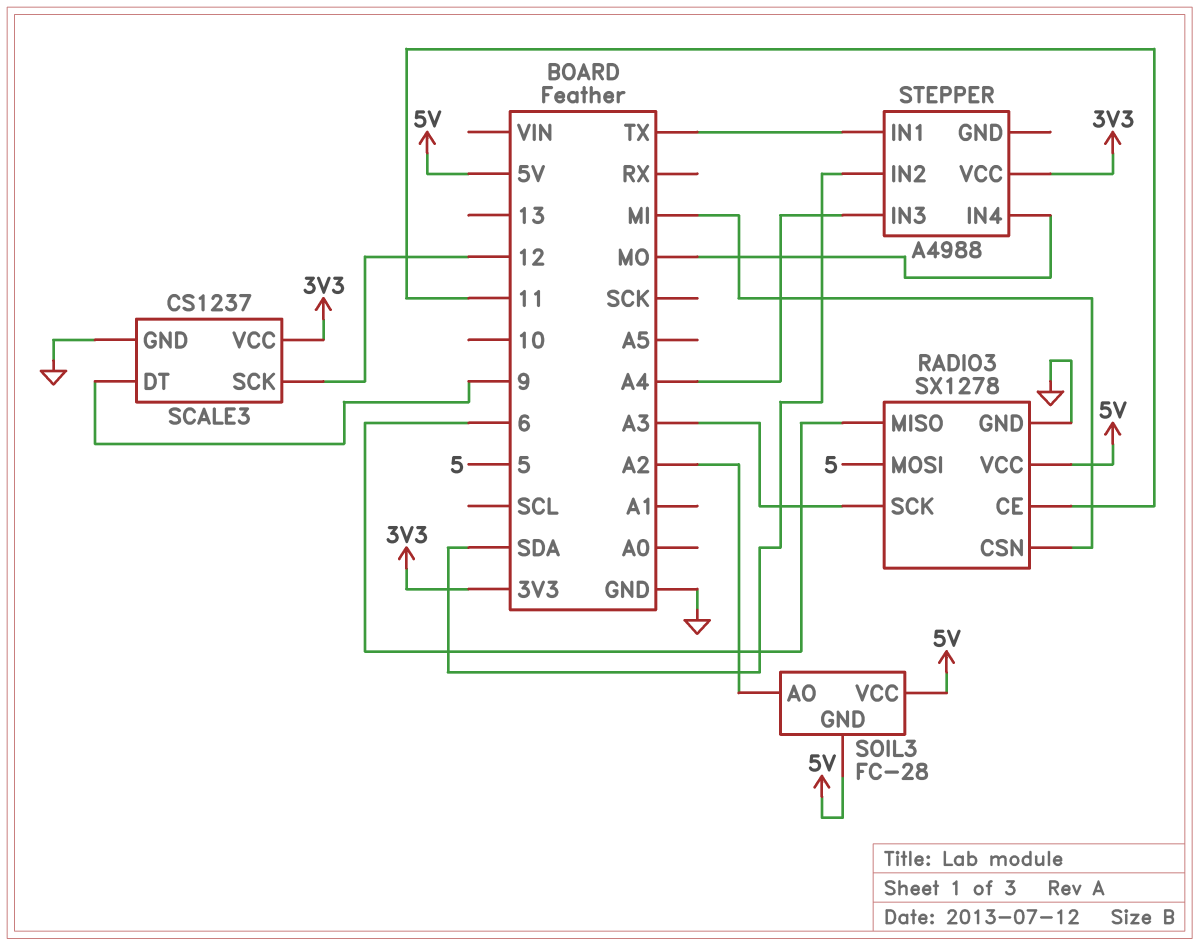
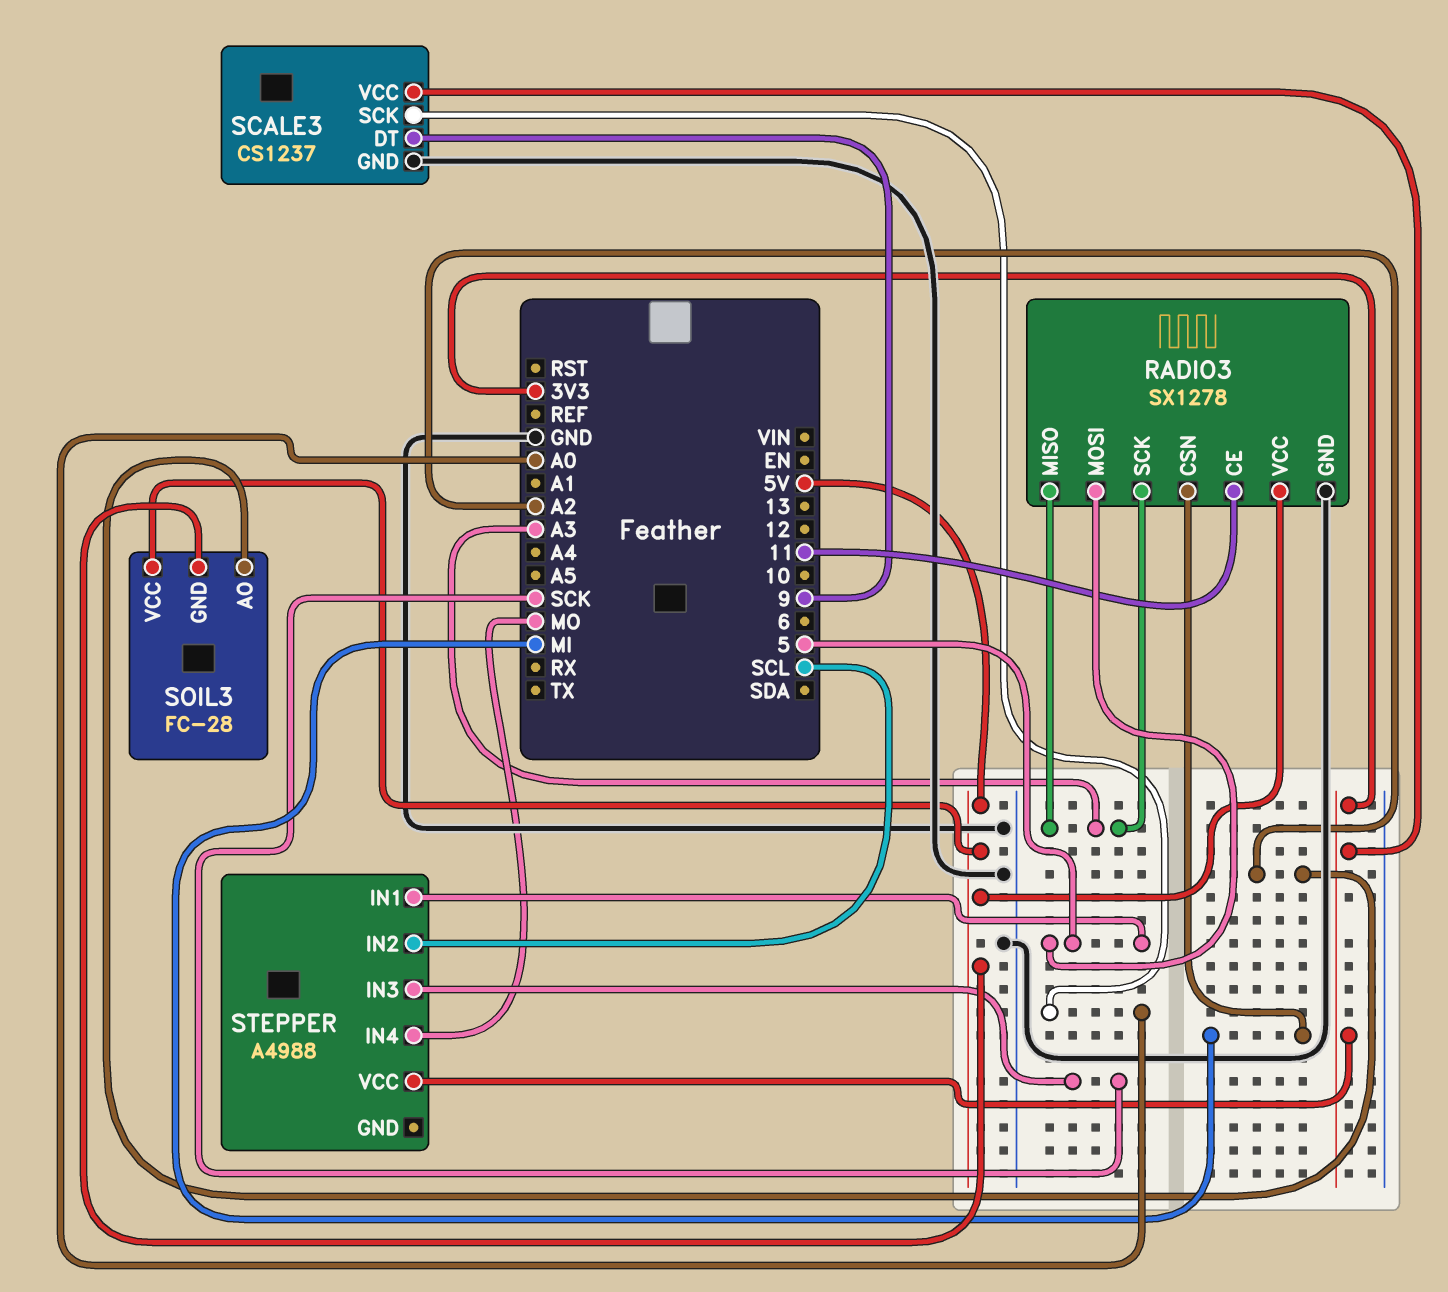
RADIO3 pin MISO: 6 -> A3
SCALE3 pin SCK: 12 -> A0
STEPPER pin IN1: TX -> 5
STEPPER pin IN2: SDA -> SCL
STEPPER pin IN3: A4 -> SCK

